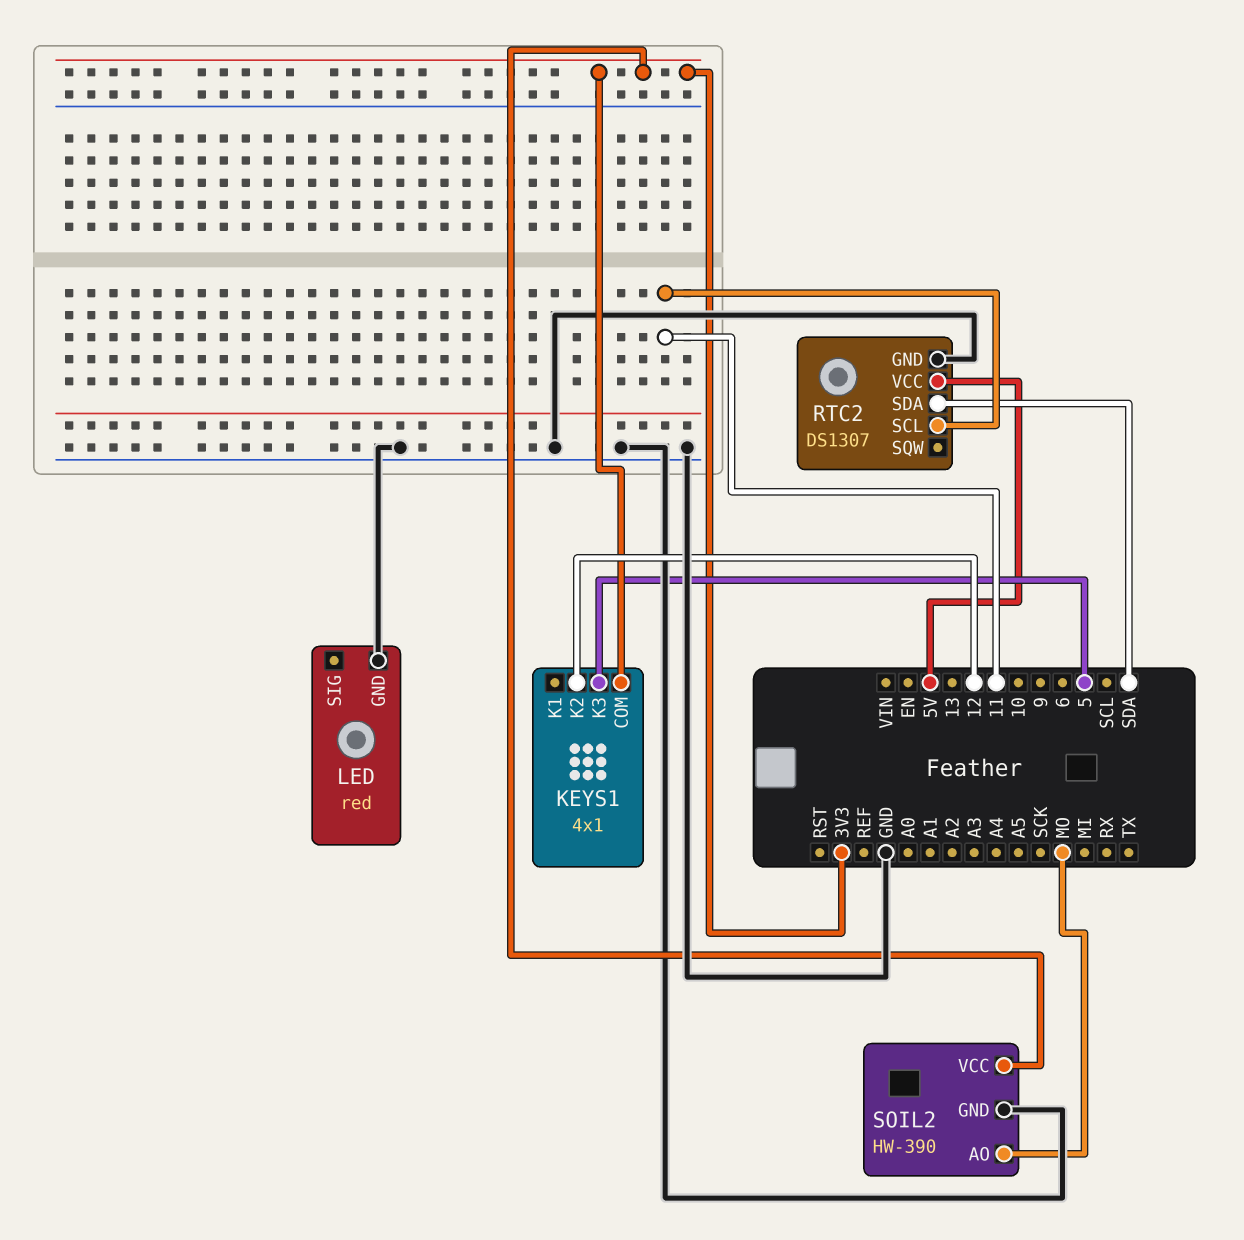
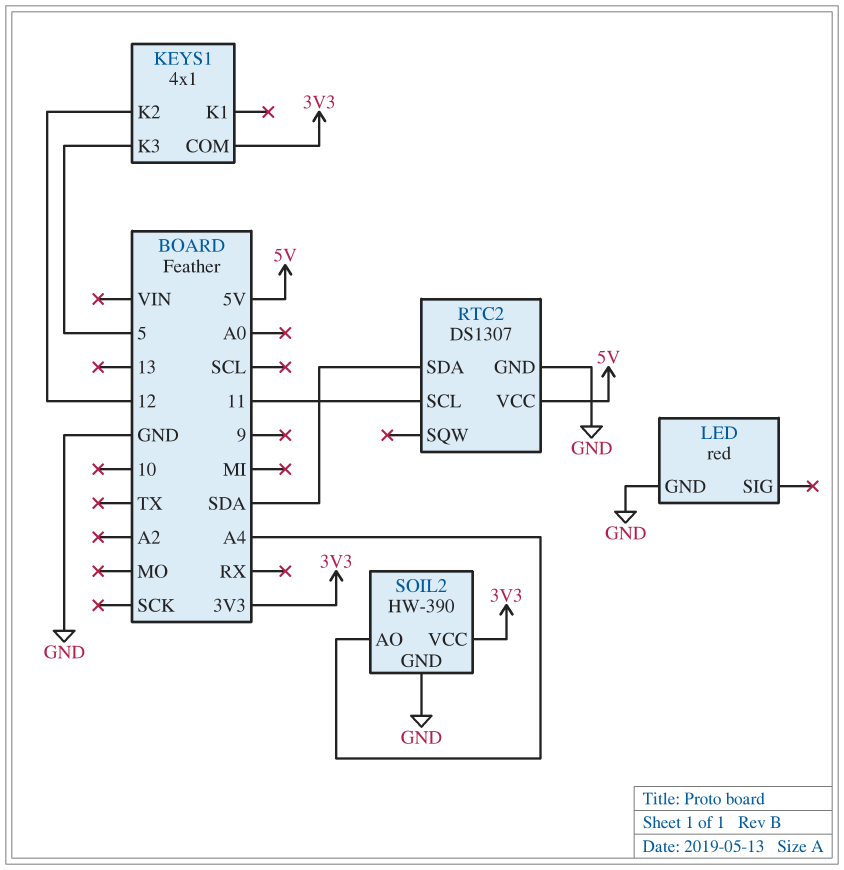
SOIL2 pin AO: MO -> A4

